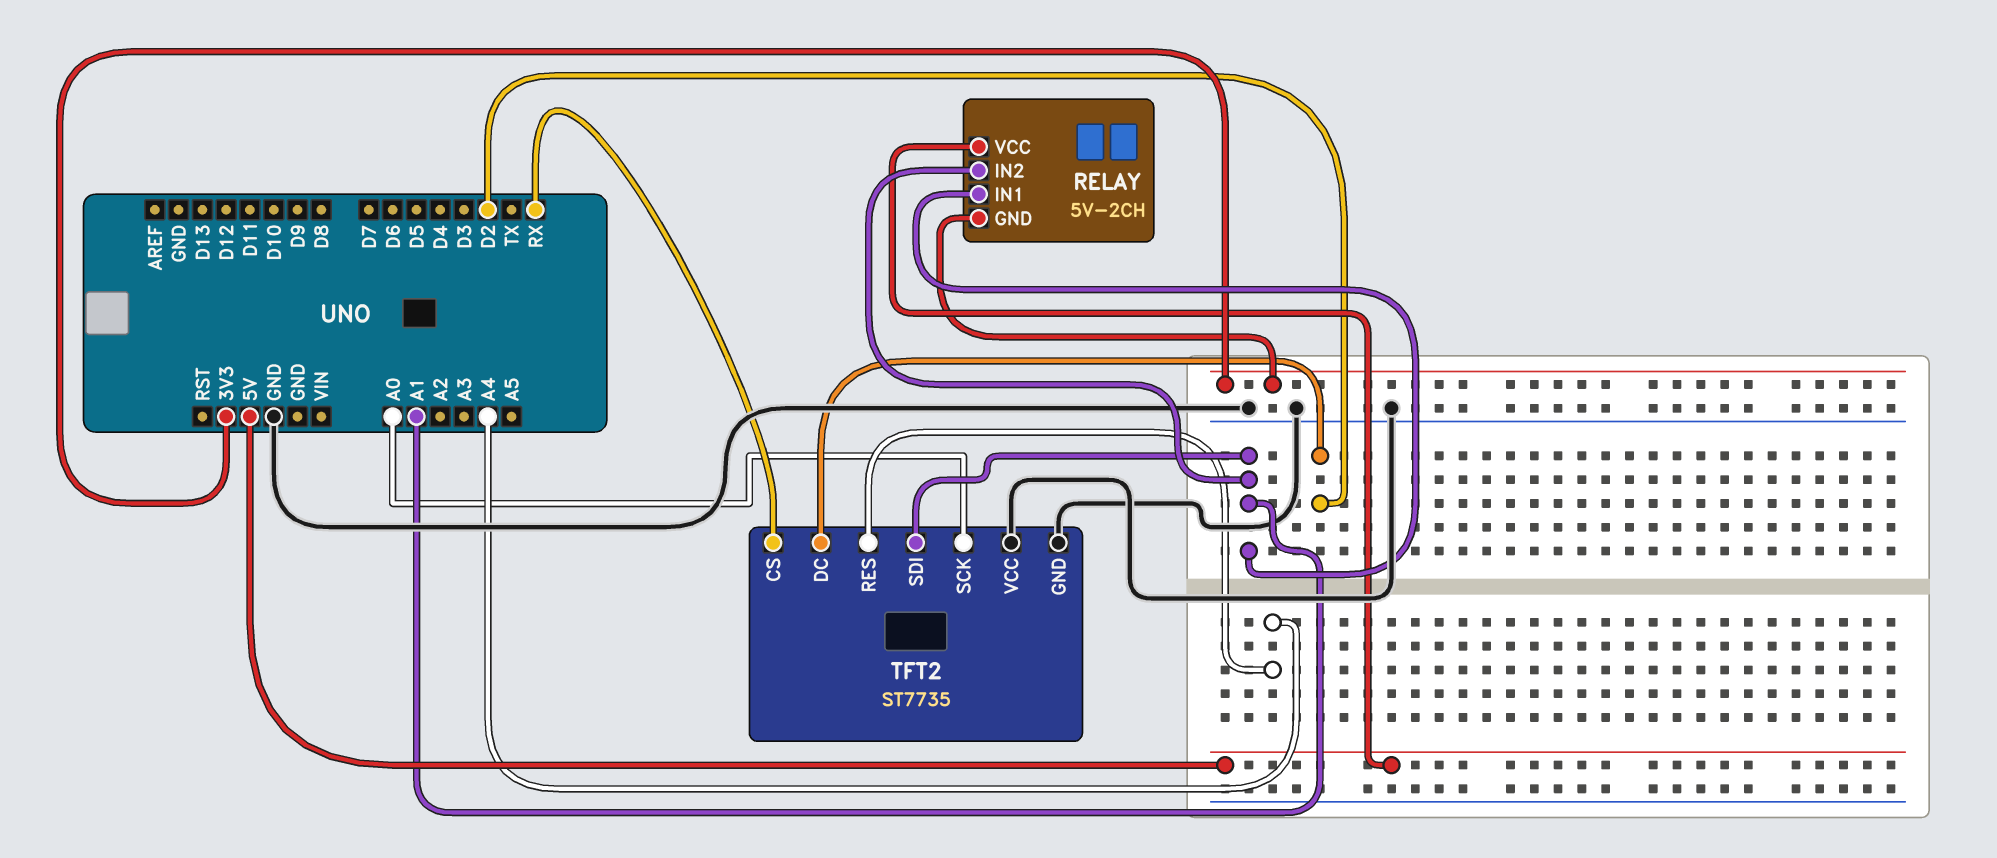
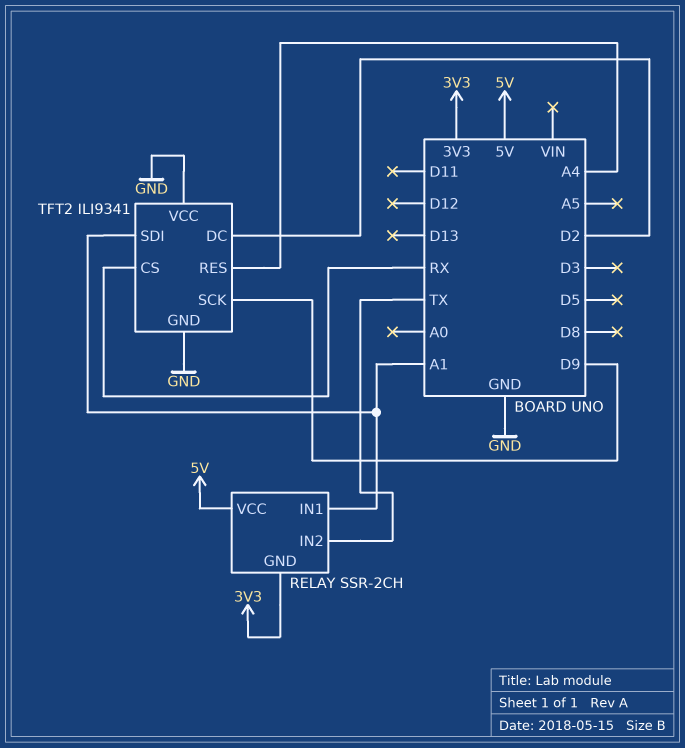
RELAY: 5V-2CH -> SSR-2CH
RELAY pin IN2: A1 -> TX
TFT2: ST7735 -> ILI9341
TFT2 pin SCK: A0 -> D9

